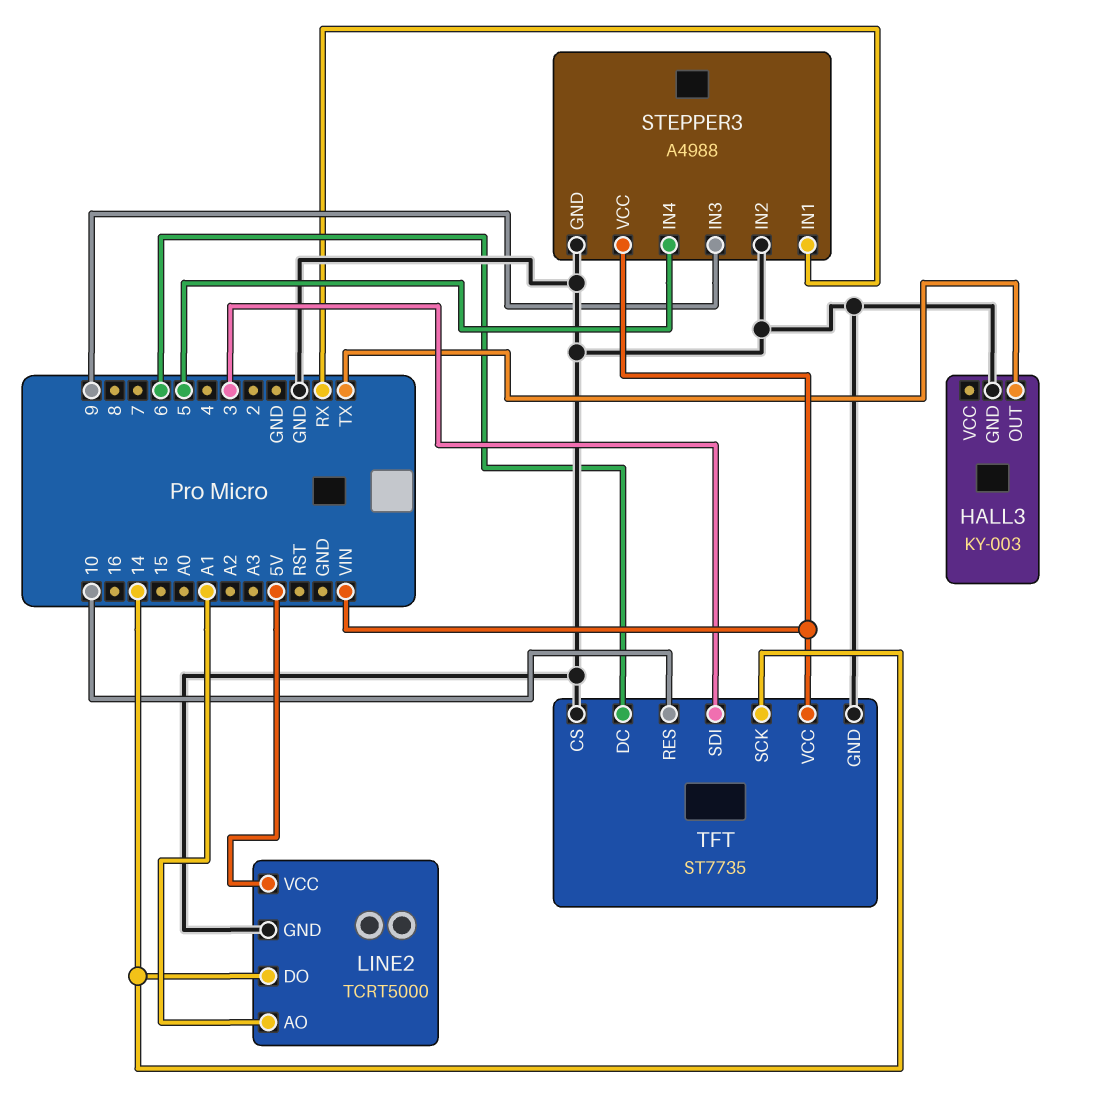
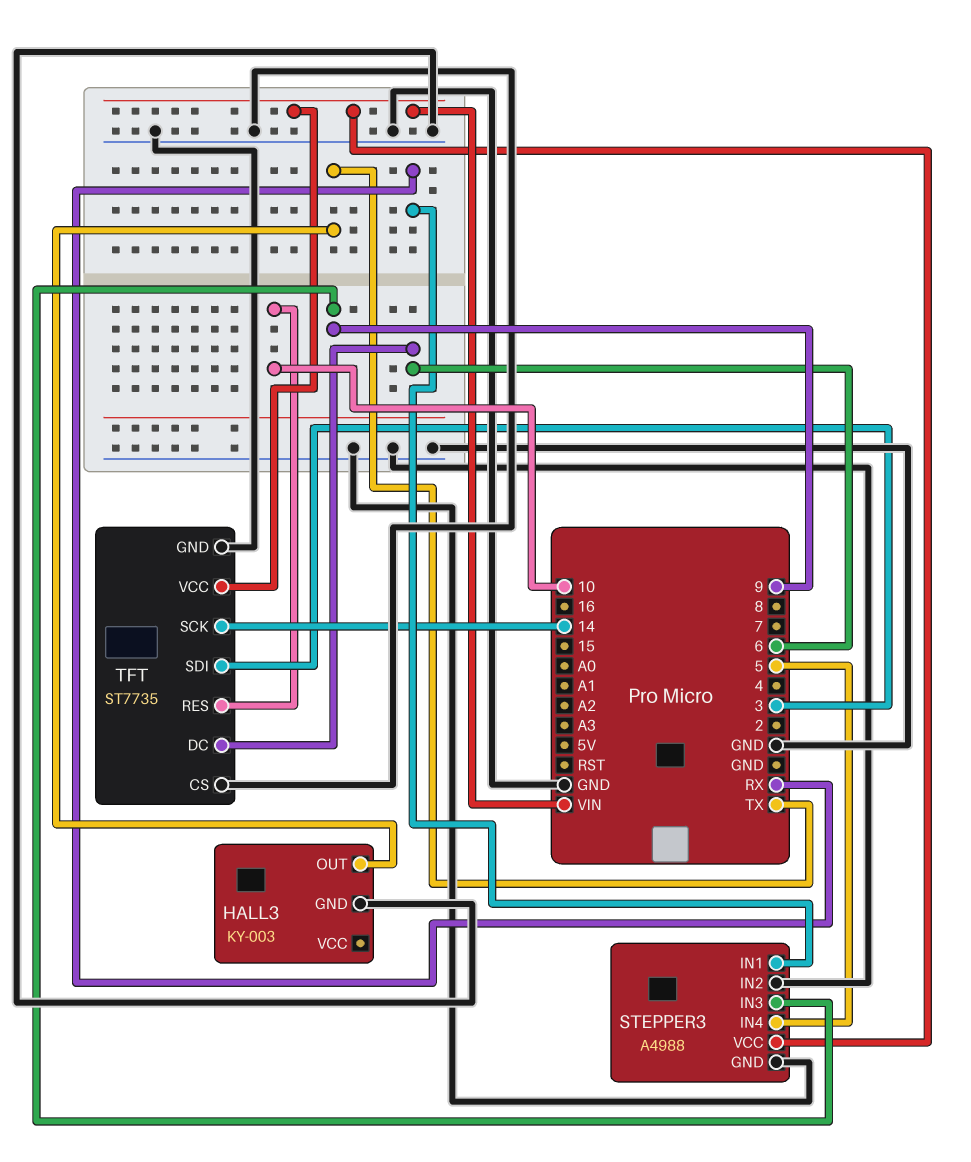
LINE2: TCRT5000 -> none
LINE2 pin AO: A1 -> none
LINE2 pin DO: 14 -> none
LINE2 pin GND: GND -> none
LINE2 pin VCC: 5V -> none

